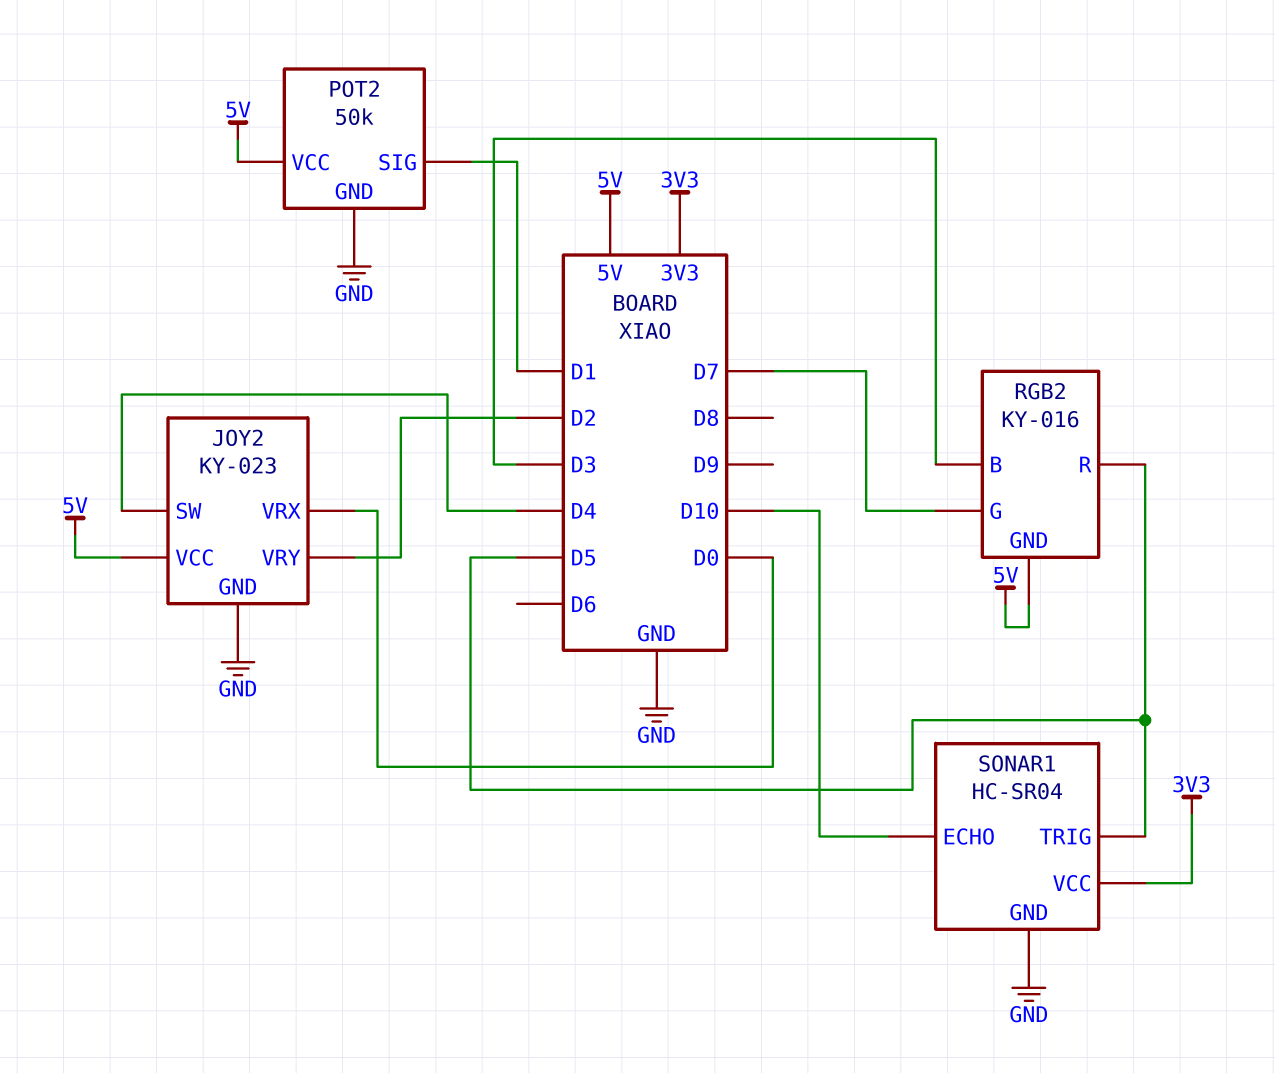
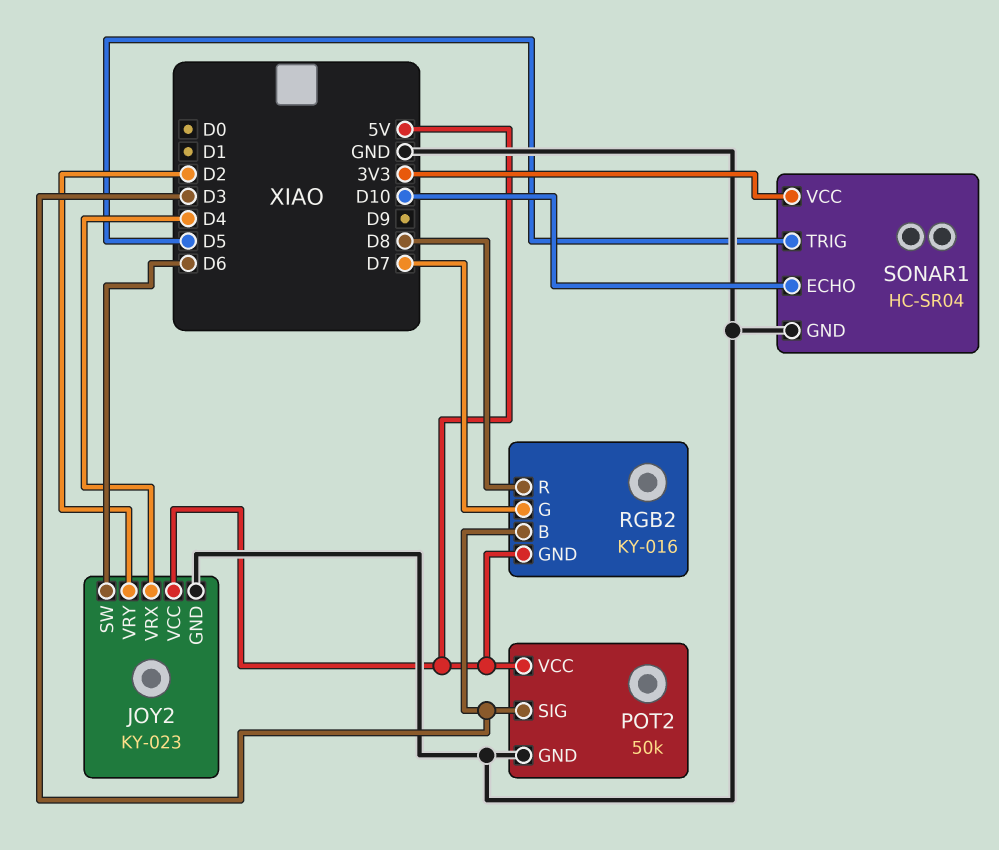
JOY2 pin SW: D4 -> D6
JOY2 pin VRX: D0 -> D4
POT2 pin SIG: D1 -> D3
RGB2 pin R: D5 -> D8

